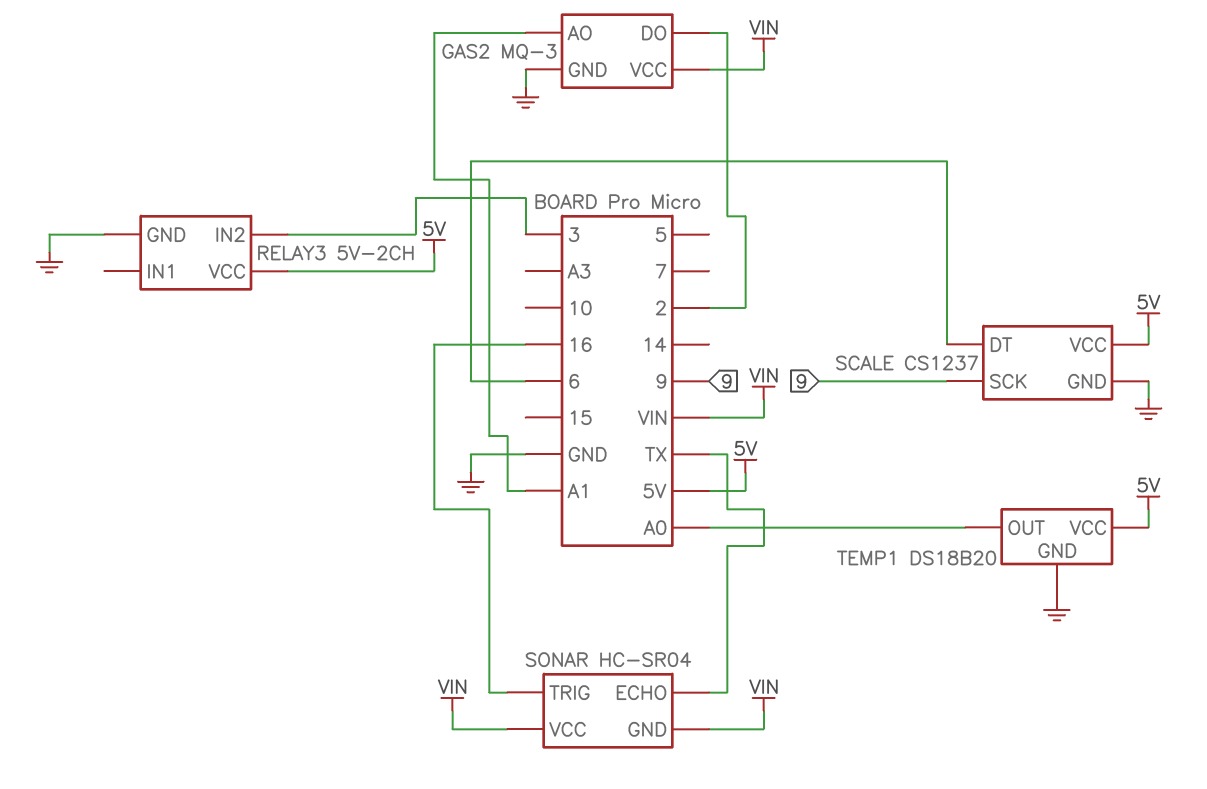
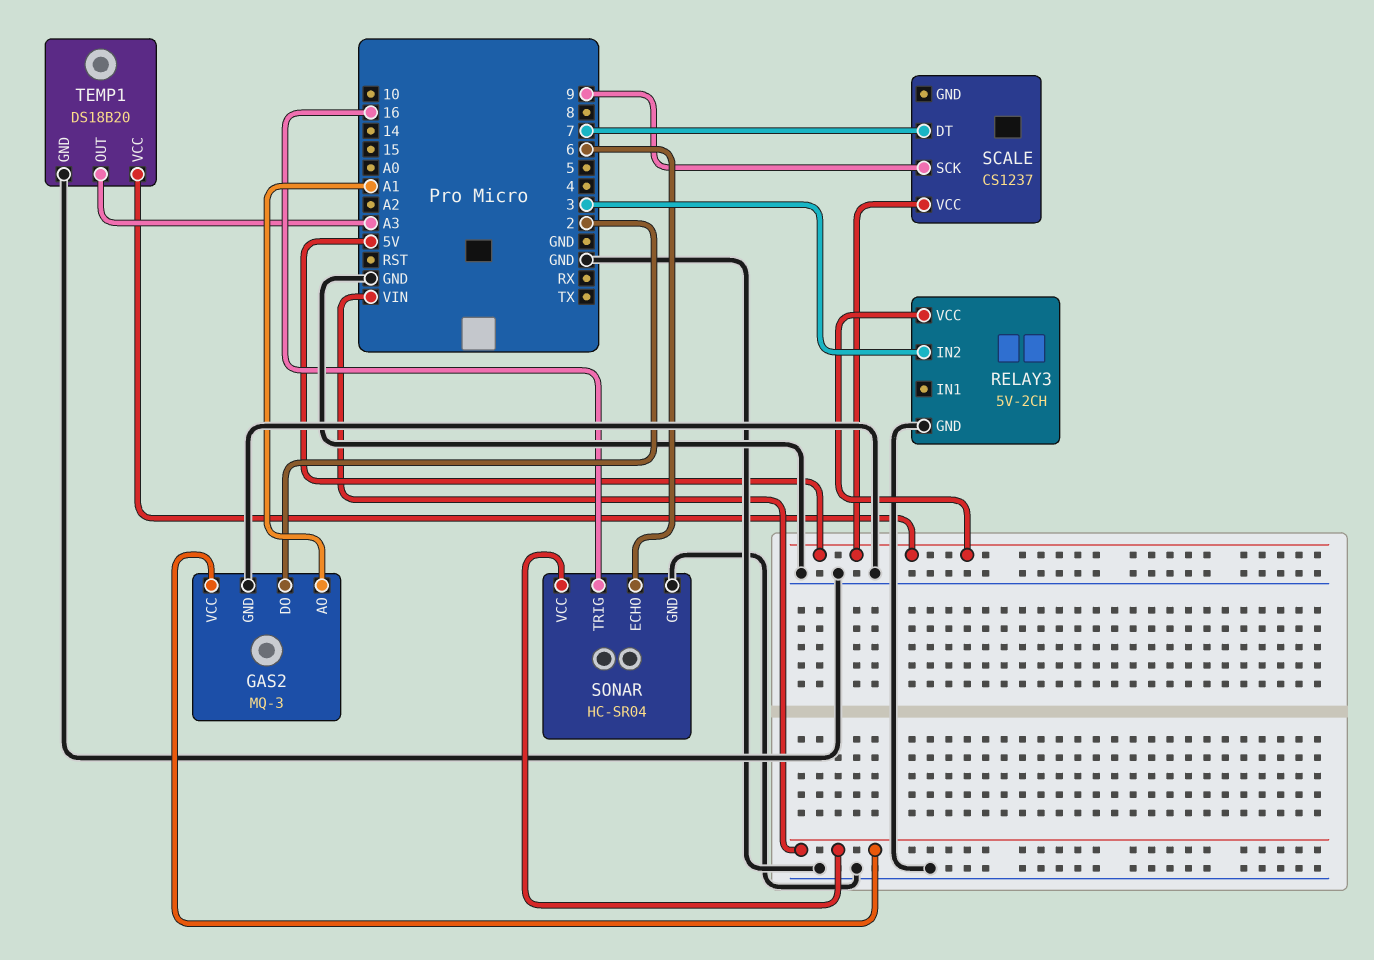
SCALE pin DT: 6 -> 7
SCALE pin GND: GND -> none
SONAR pin ECHO: TX -> 6
SONAR pin GND: VIN -> GND
TEMP1 pin OUT: A0 -> A3

